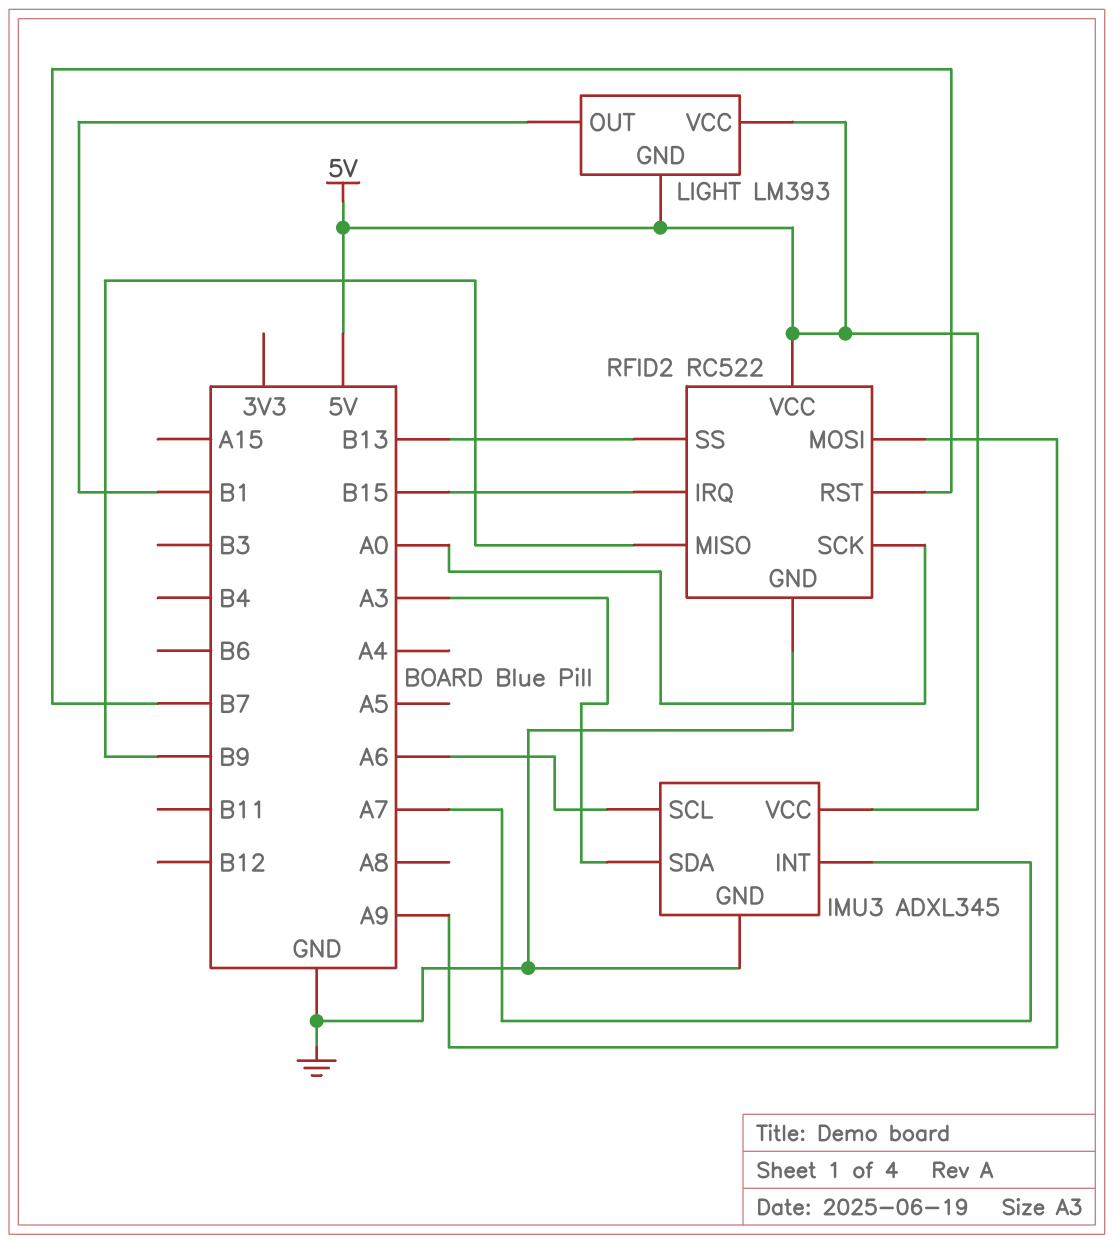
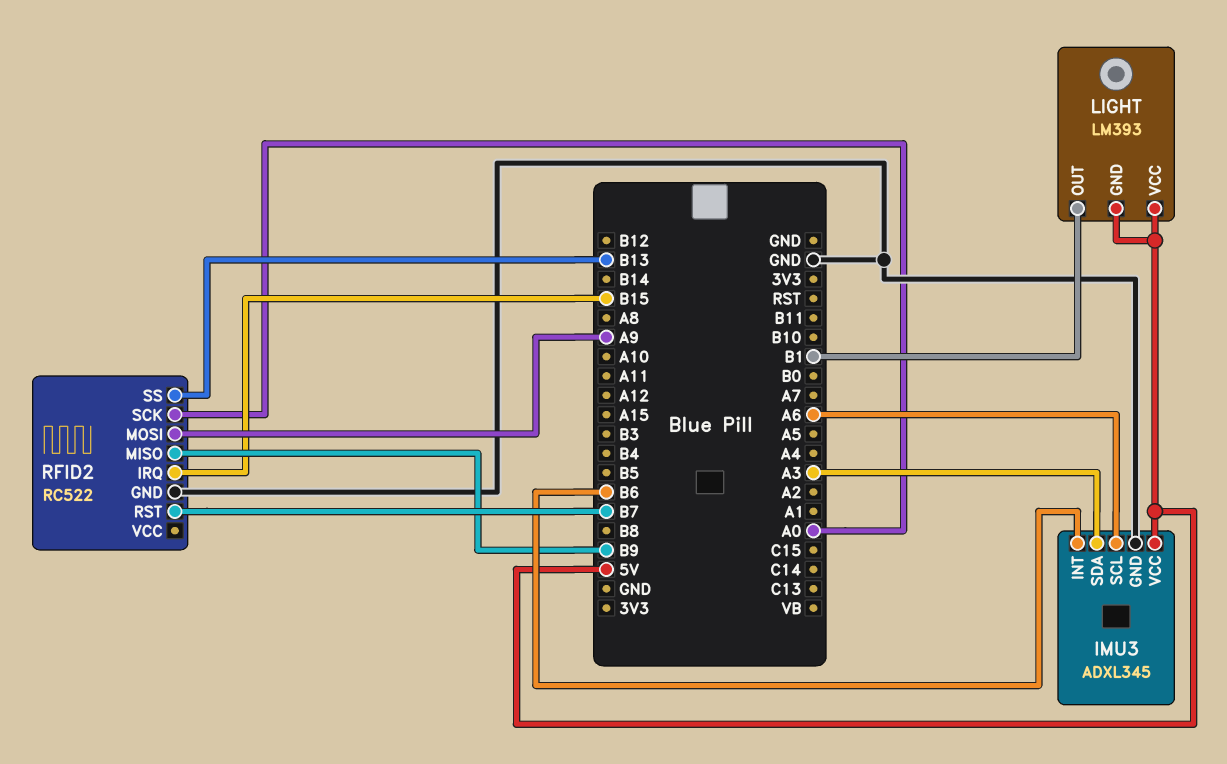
IMU3 pin INT: A7 -> B6
RFID2 pin VCC: 5V -> none

